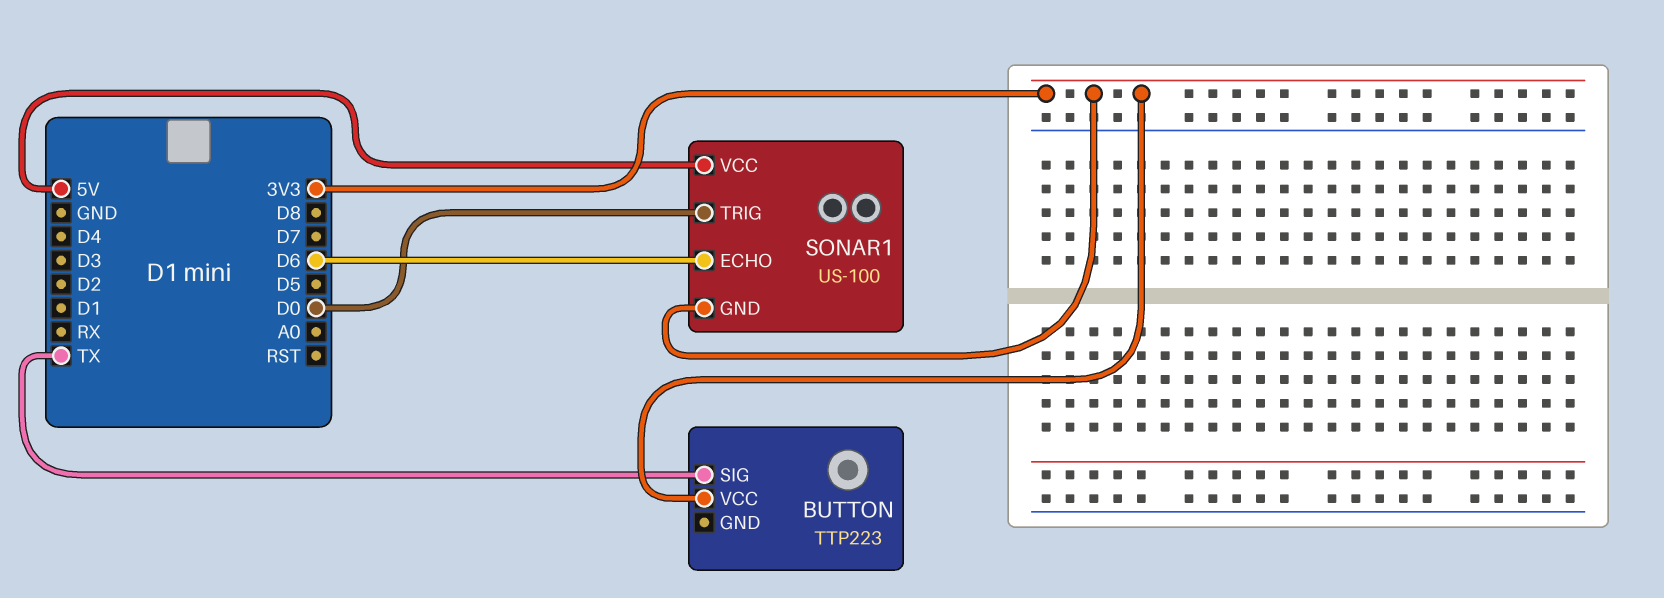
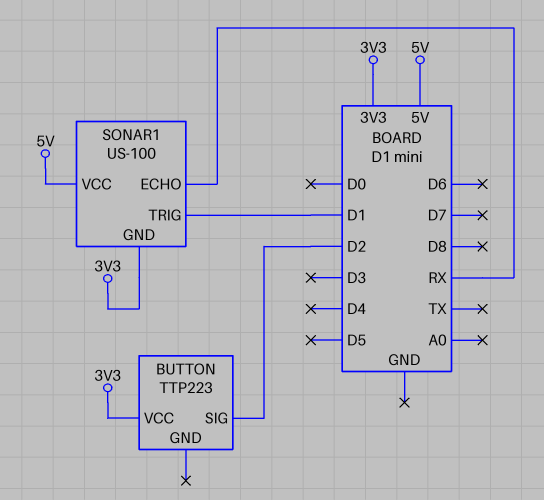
BUTTON pin SIG: TX -> D2
SONAR1 pin ECHO: D6 -> RX
SONAR1 pin TRIG: D0 -> D1

